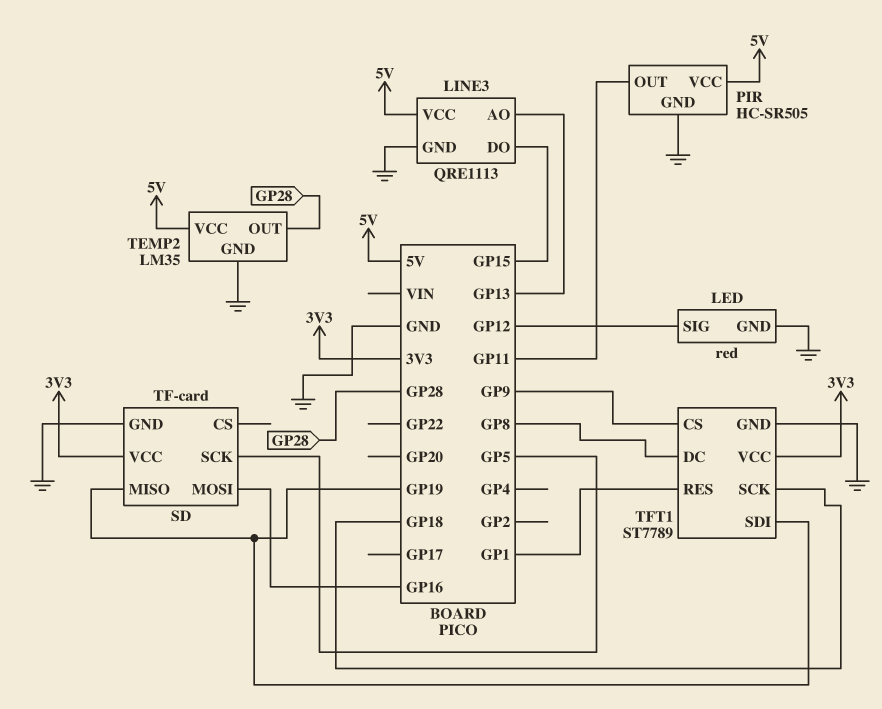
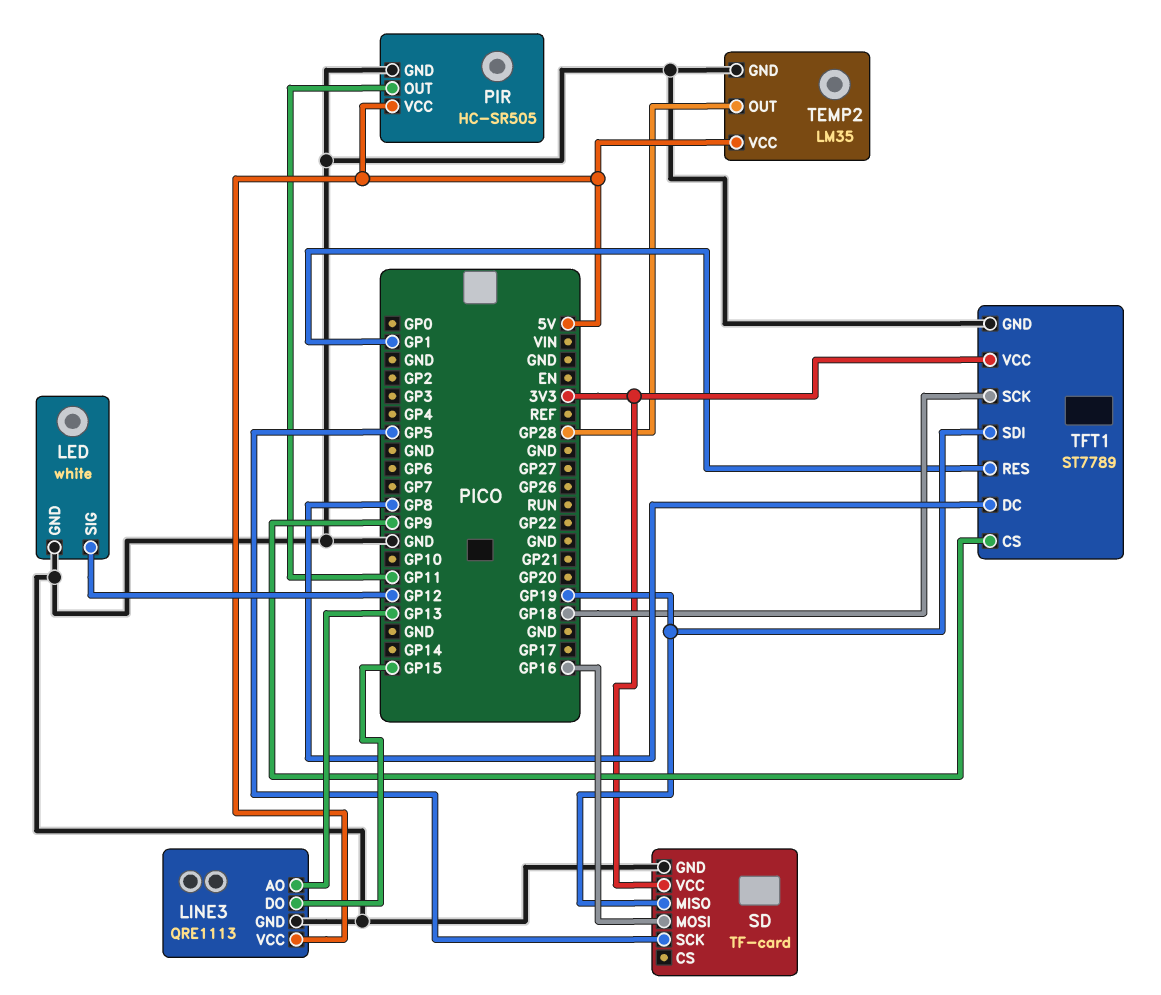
LED: red -> white

